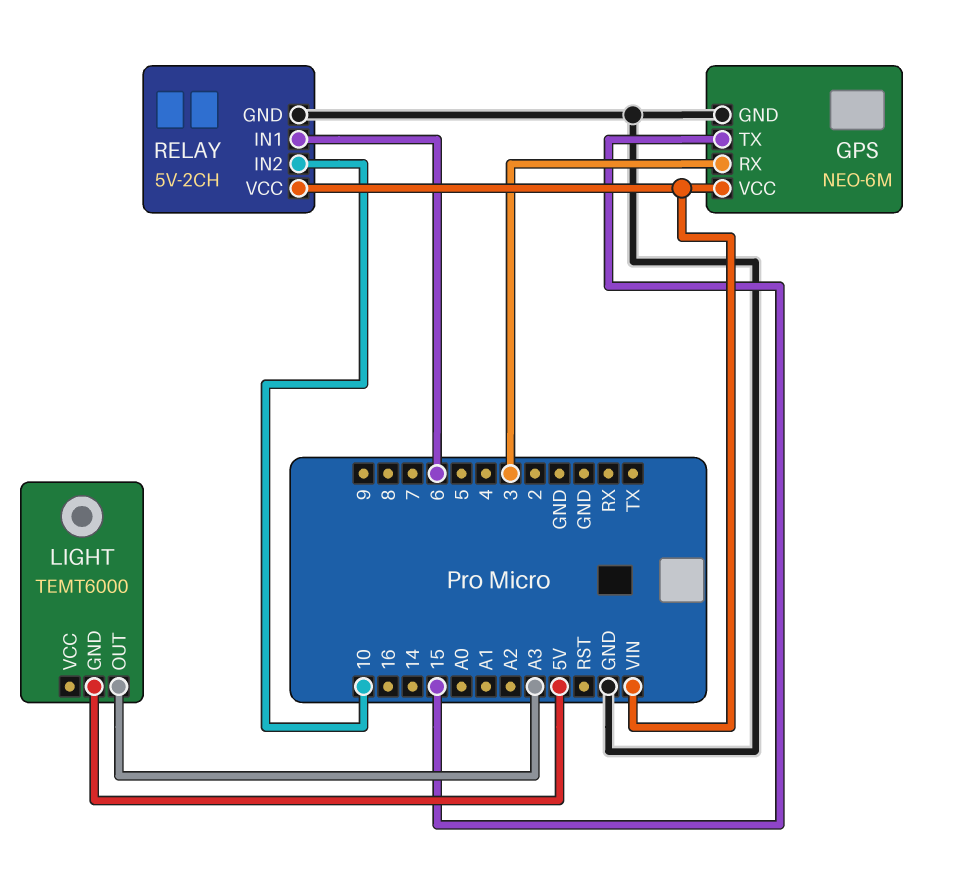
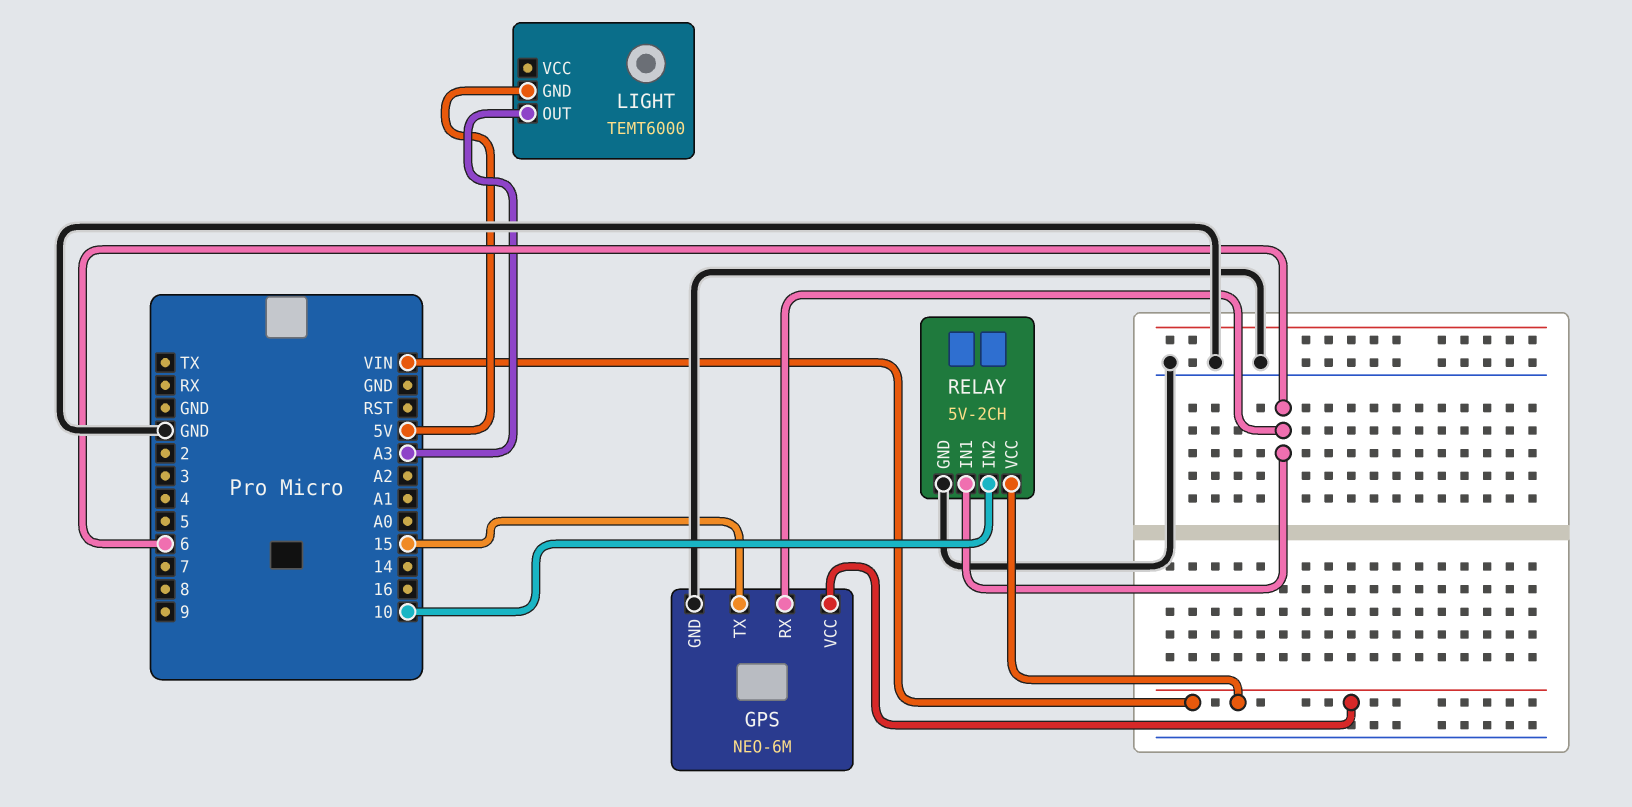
GPS pin RX: 3 -> 6

